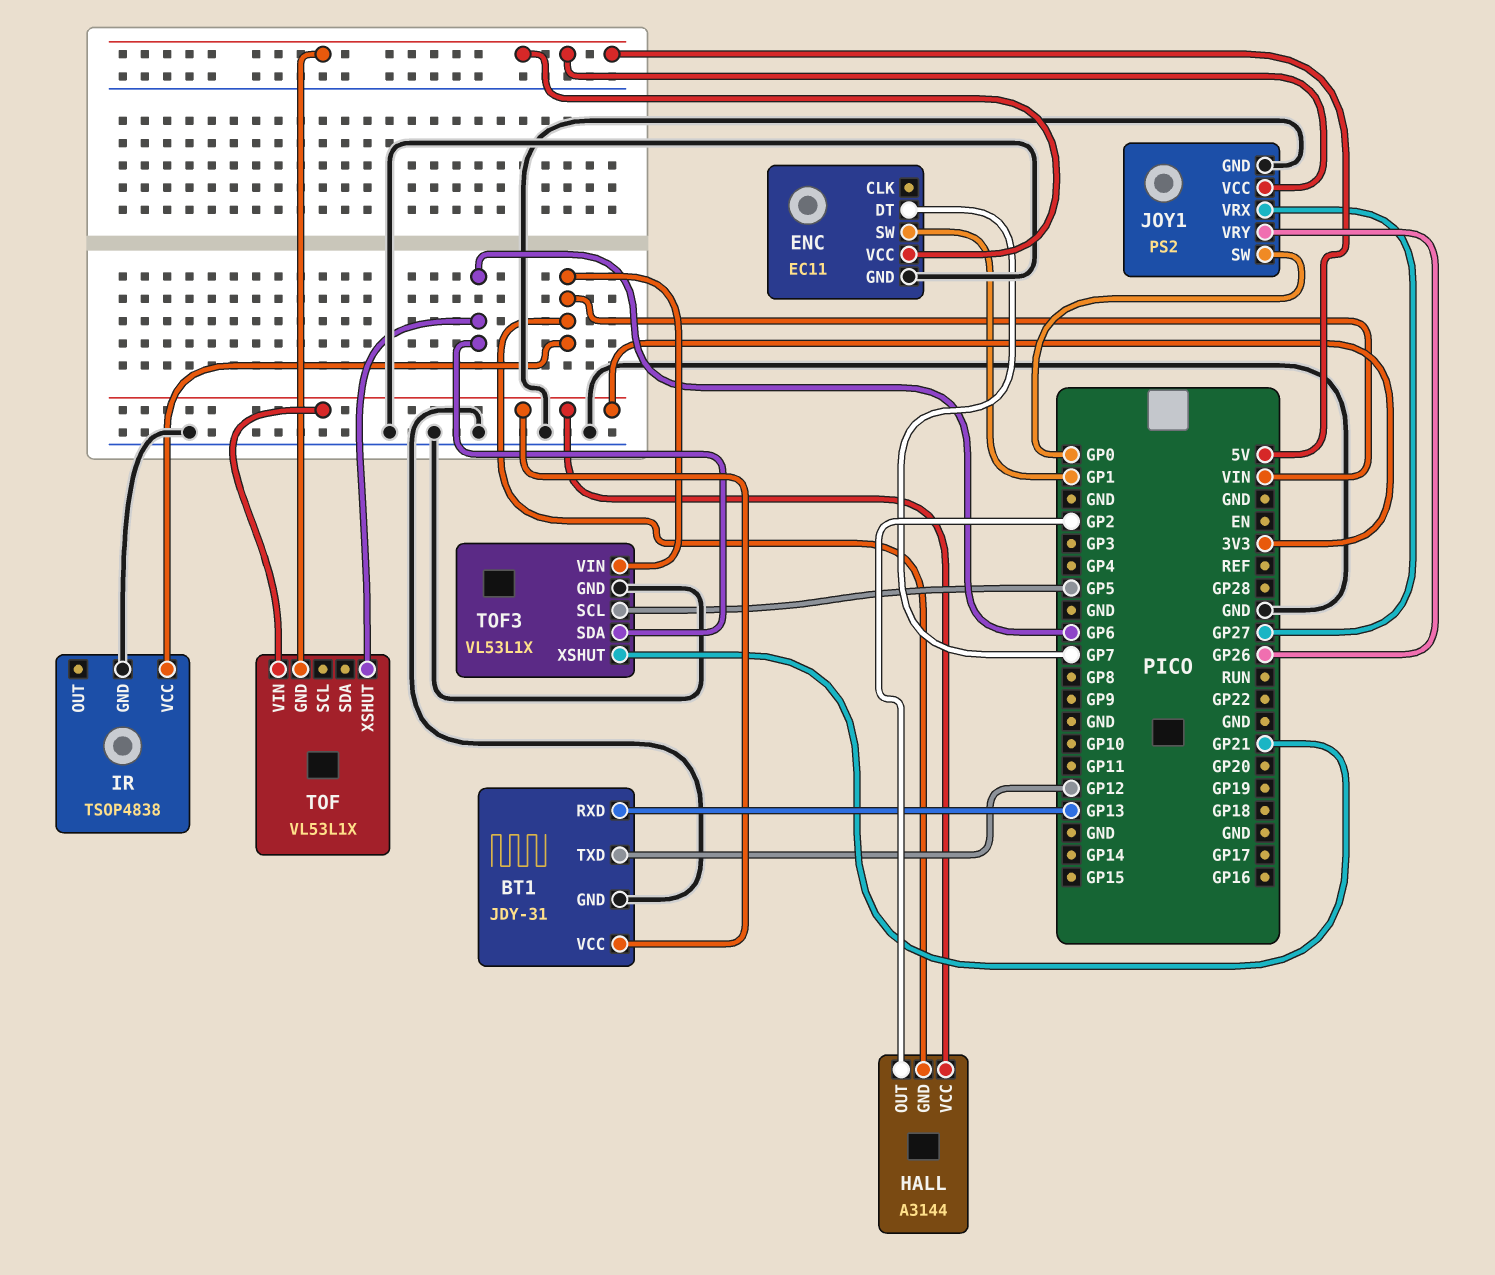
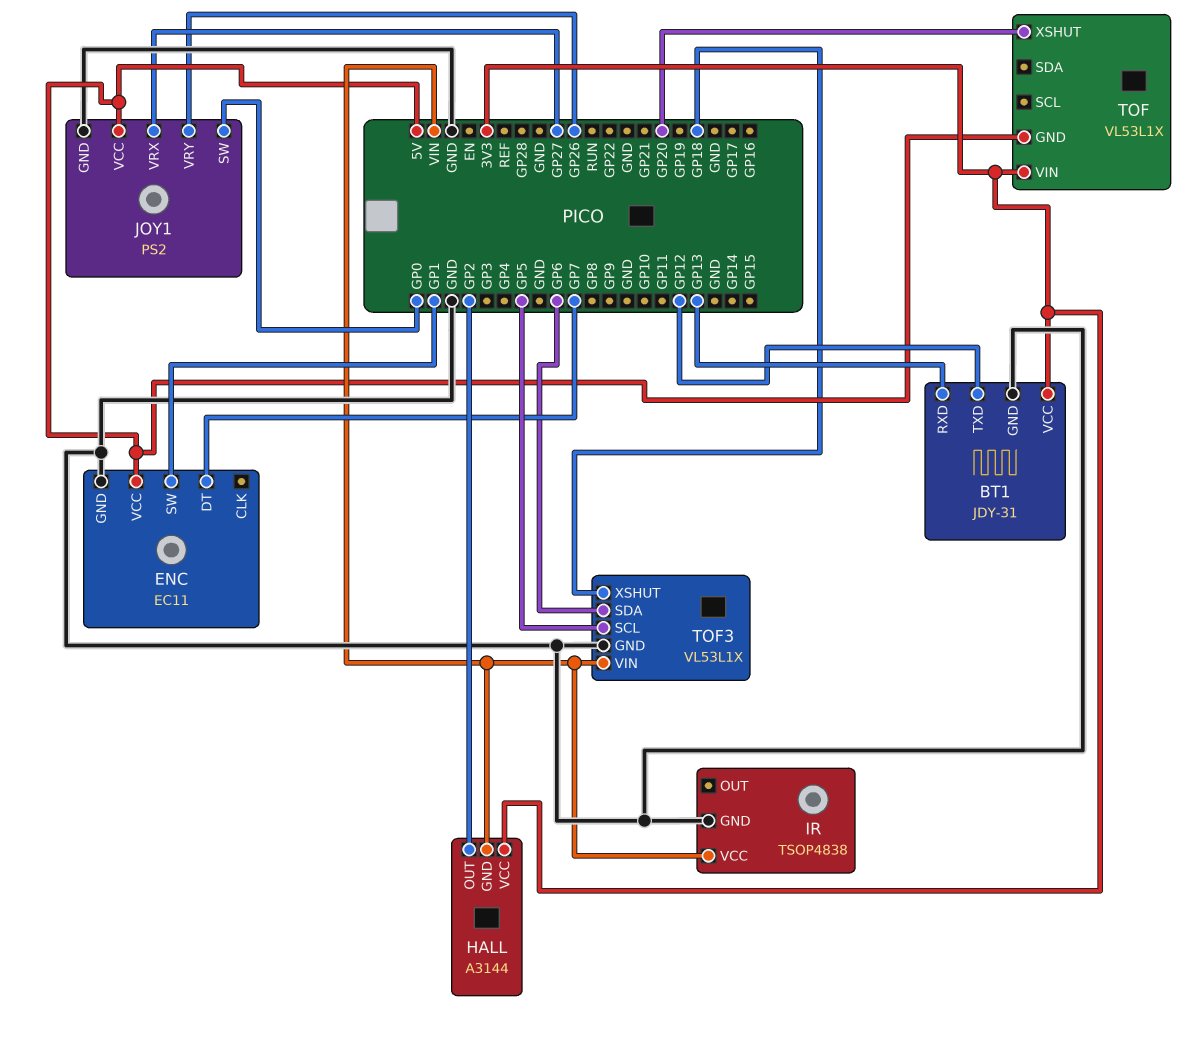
TOF pin XSHUT: GP6 -> GP20
TOF3 pin XSHUT: GP21 -> GP18

